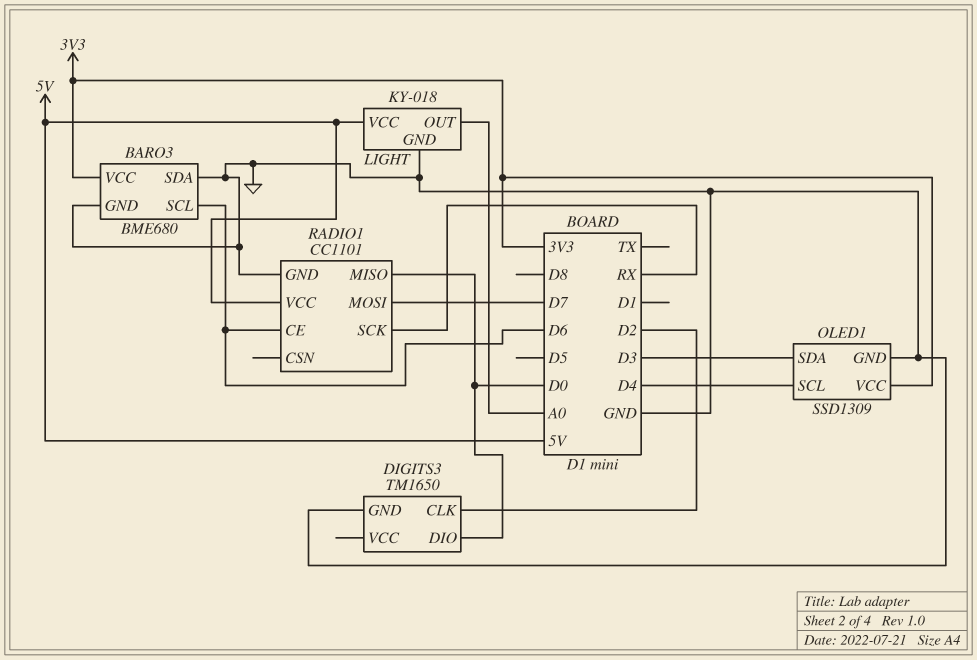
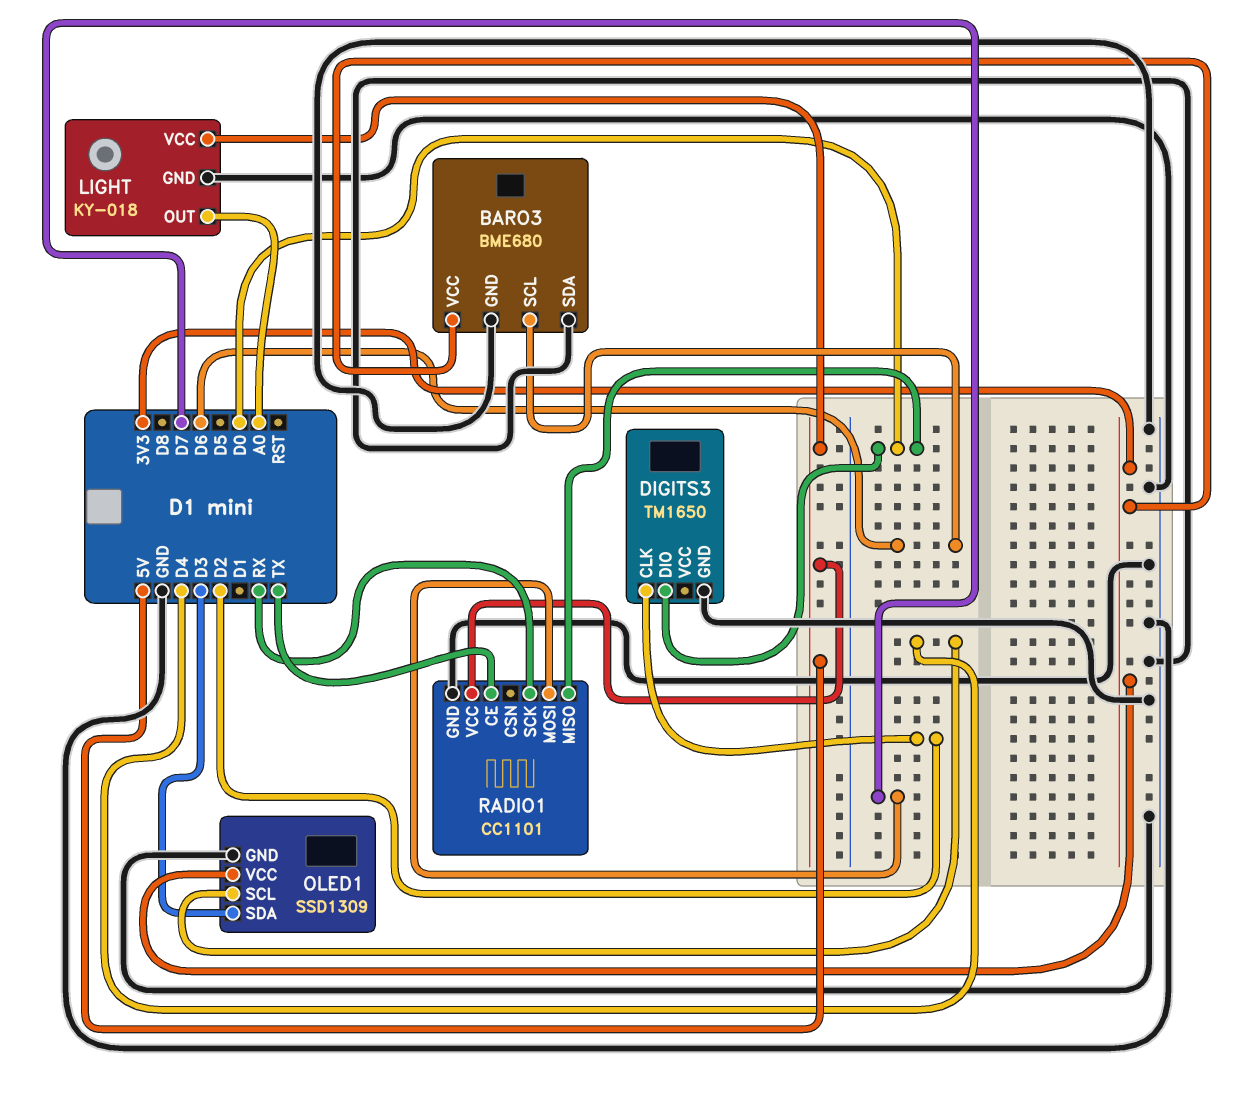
RADIO1 pin CE: D6 -> TX

